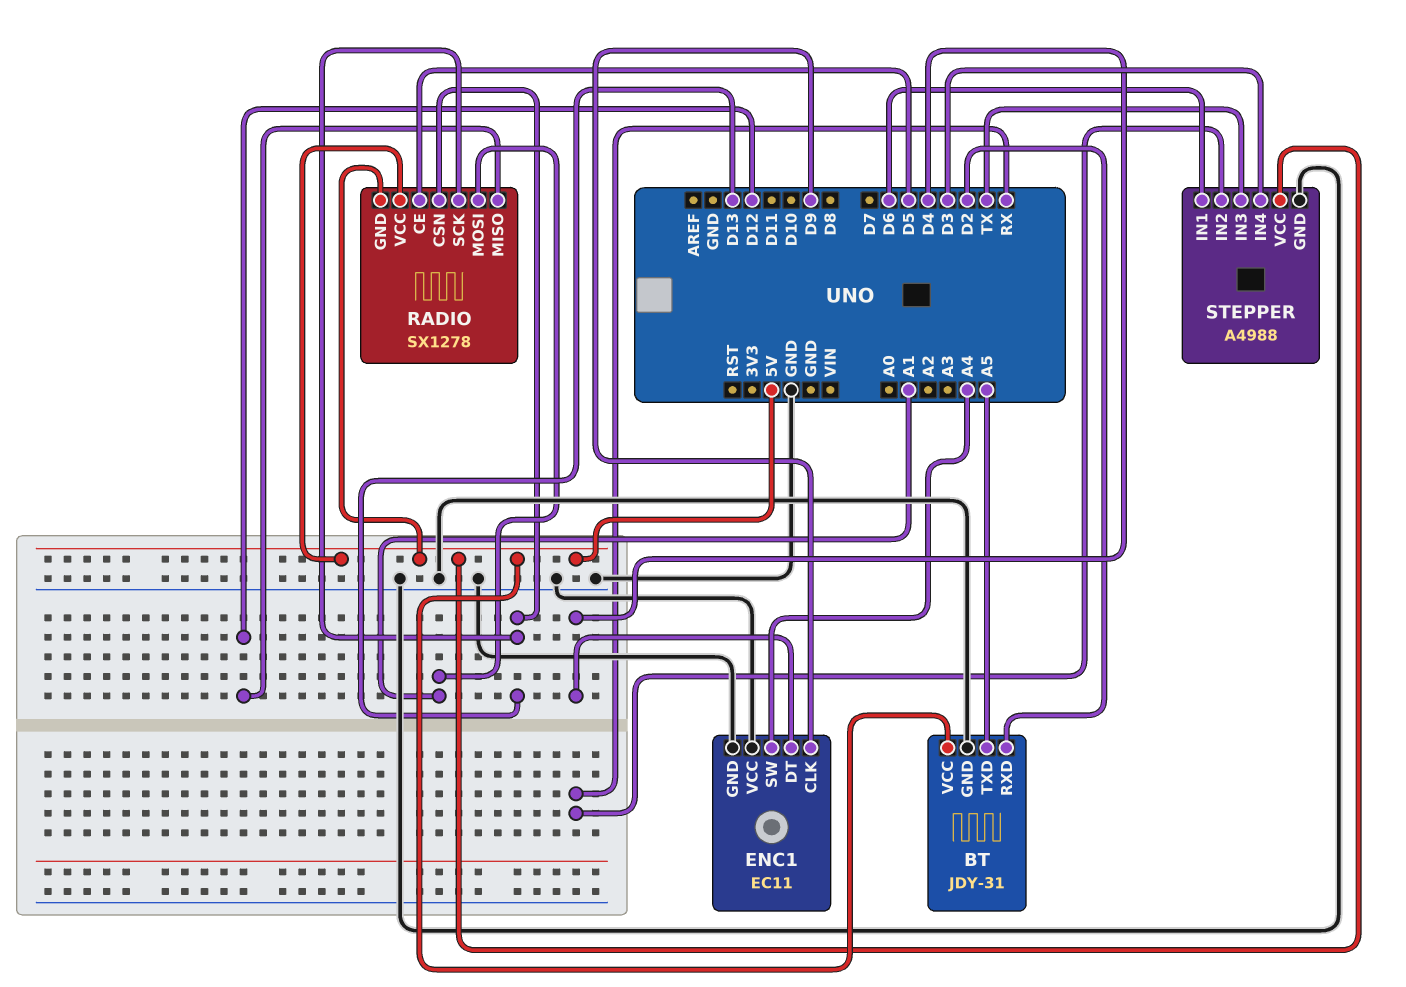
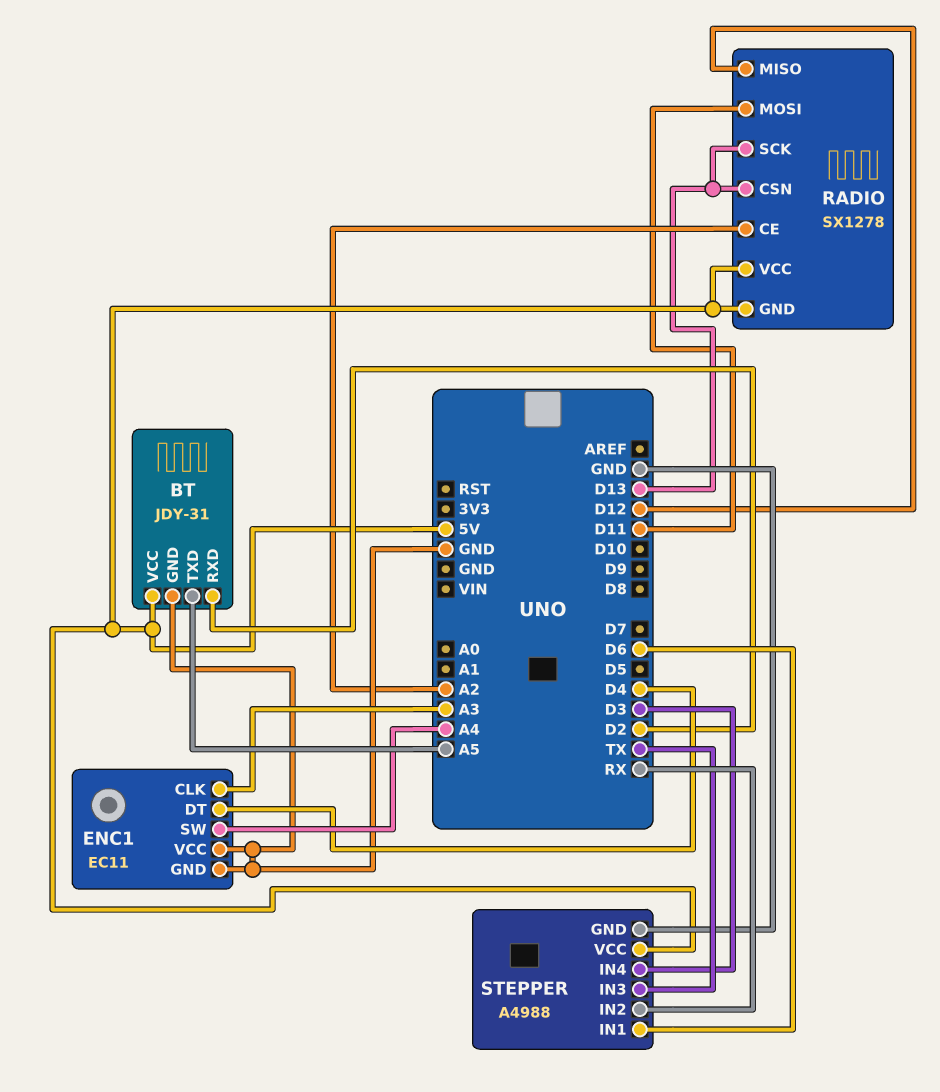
ENC1 pin CLK: D9 -> A3
RADIO pin CE: D5 -> A2
RADIO pin MOSI: A1 -> D11

